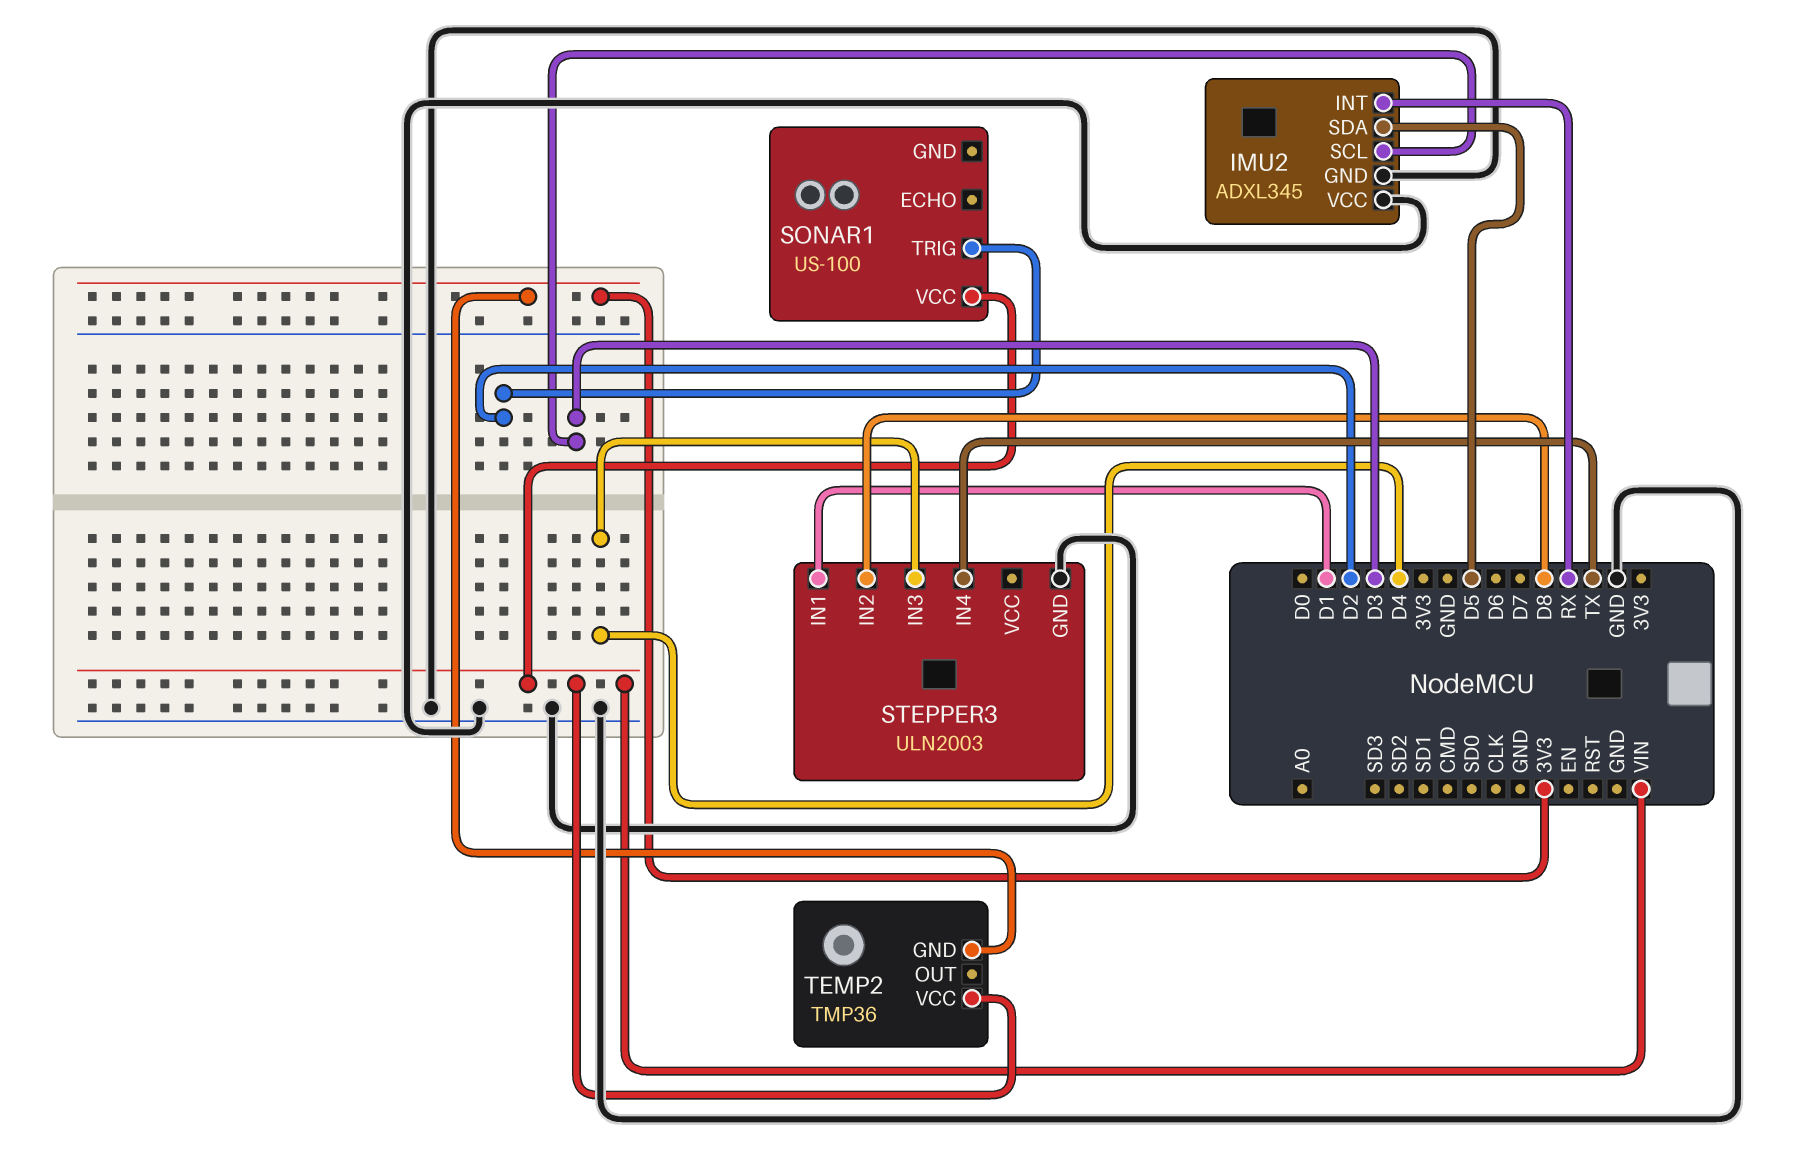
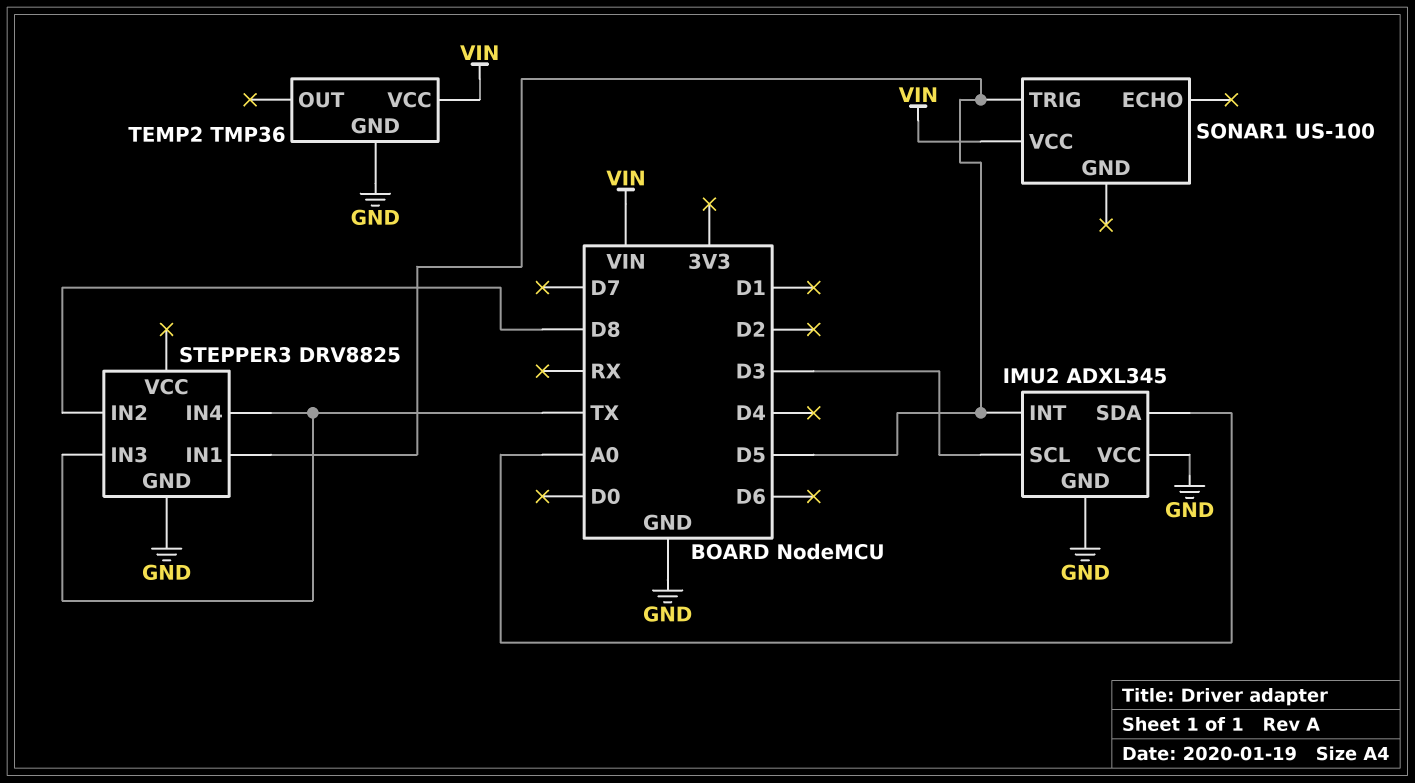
IMU2 pin INT: RX -> D5
IMU2 pin SDA: D5 -> A0
SONAR1 pin TRIG: D2 -> D5
STEPPER3: ULN2003 -> DRV8825
STEPPER3 pin IN1: D1 -> D5
STEPPER3 pin IN3: D4 -> TX
TEMP2 pin GND: 3V3 -> GND

